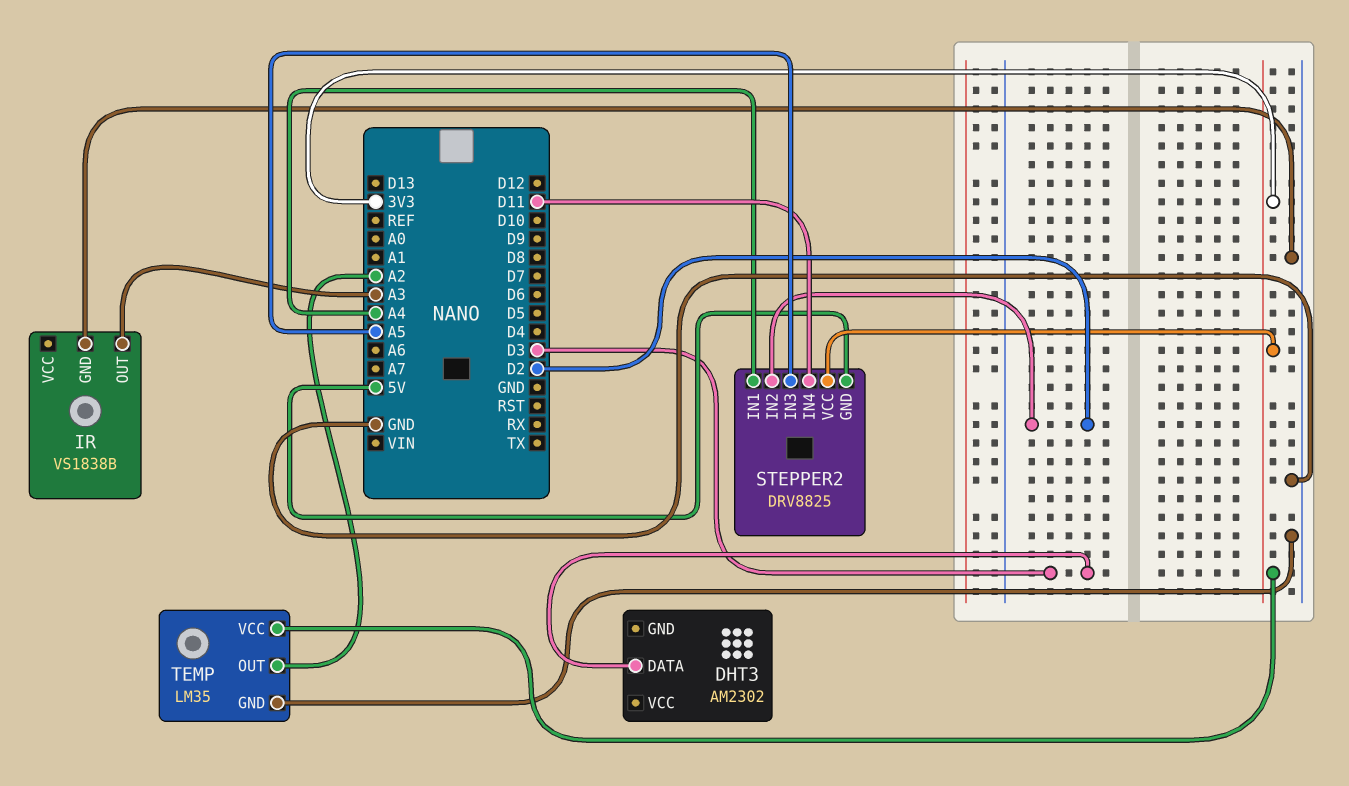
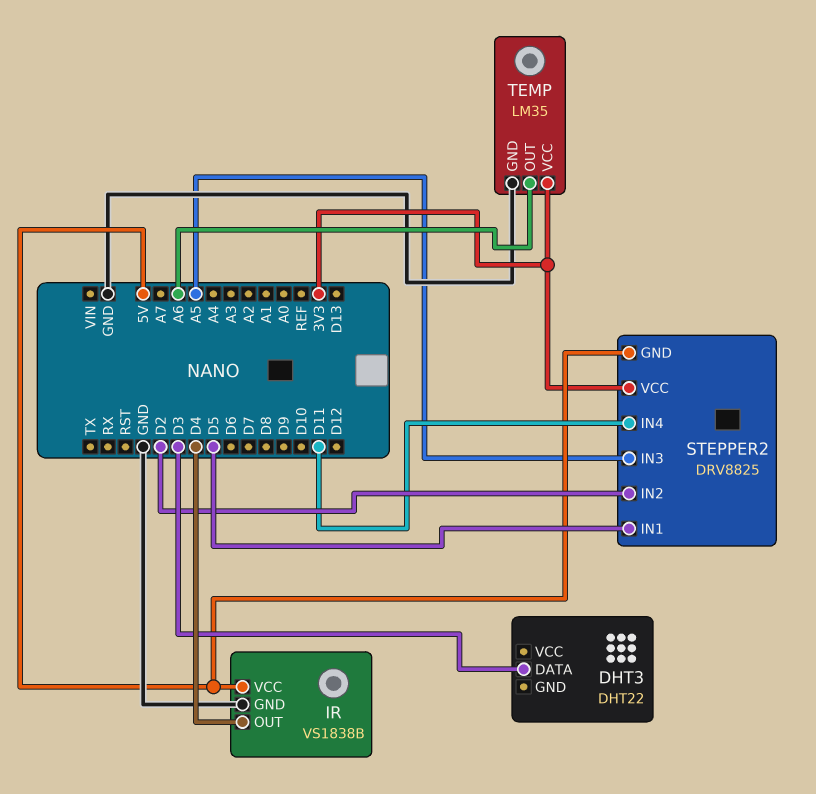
DHT3: AM2302 -> DHT22
IR pin OUT: A3 -> D4
IR pin VCC: none -> 5V
STEPPER2 pin IN1: A4 -> D5
TEMP pin OUT: A2 -> A6

